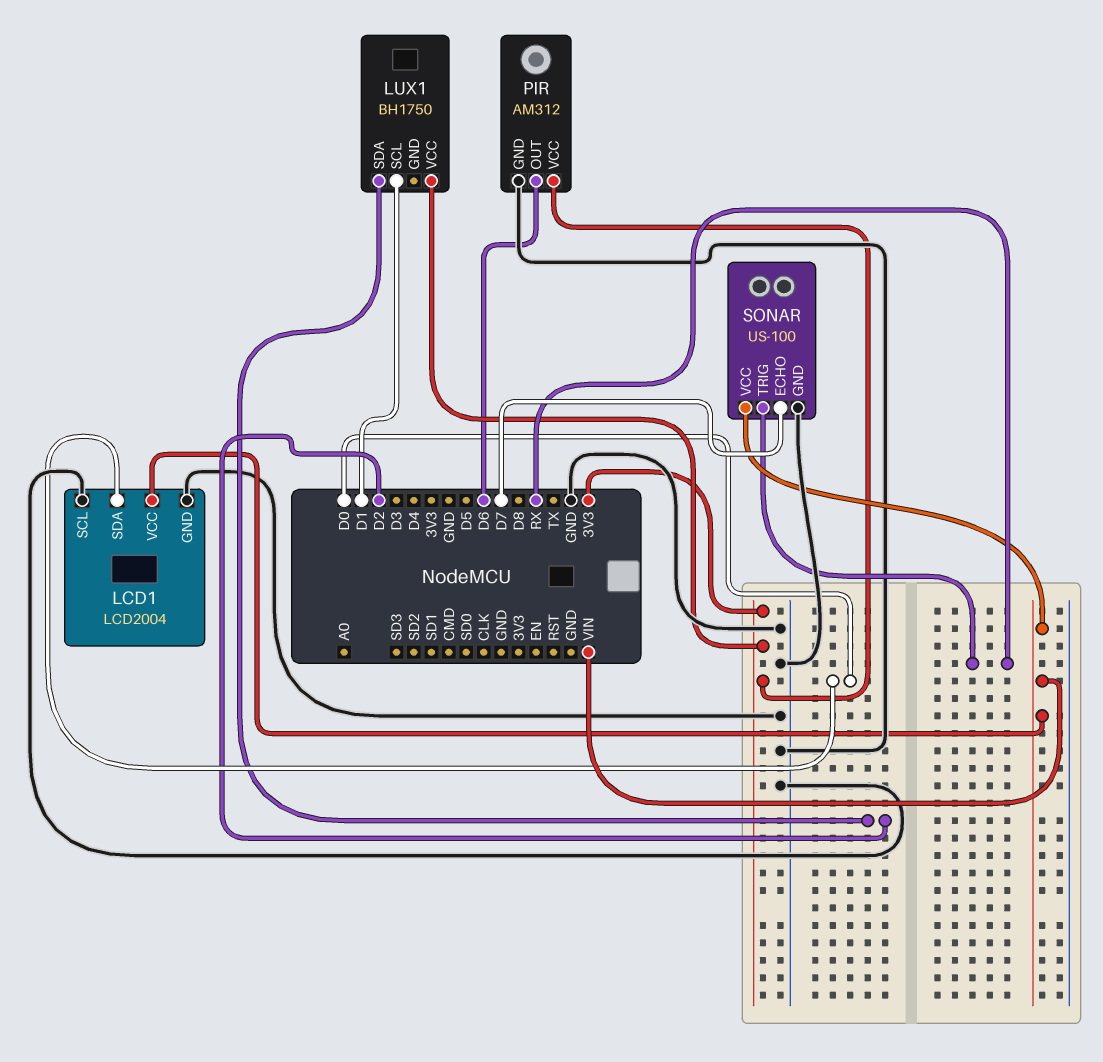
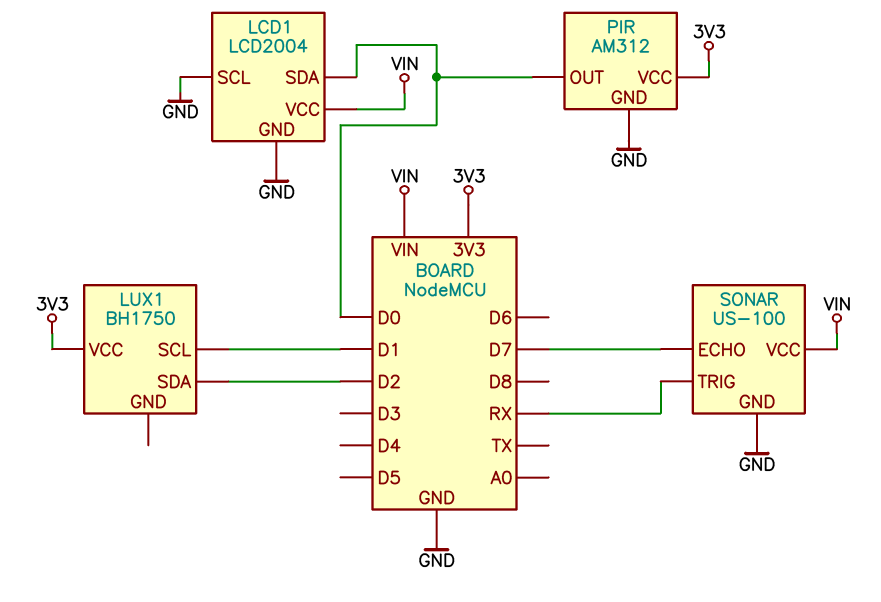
PIR pin OUT: D6 -> D0

